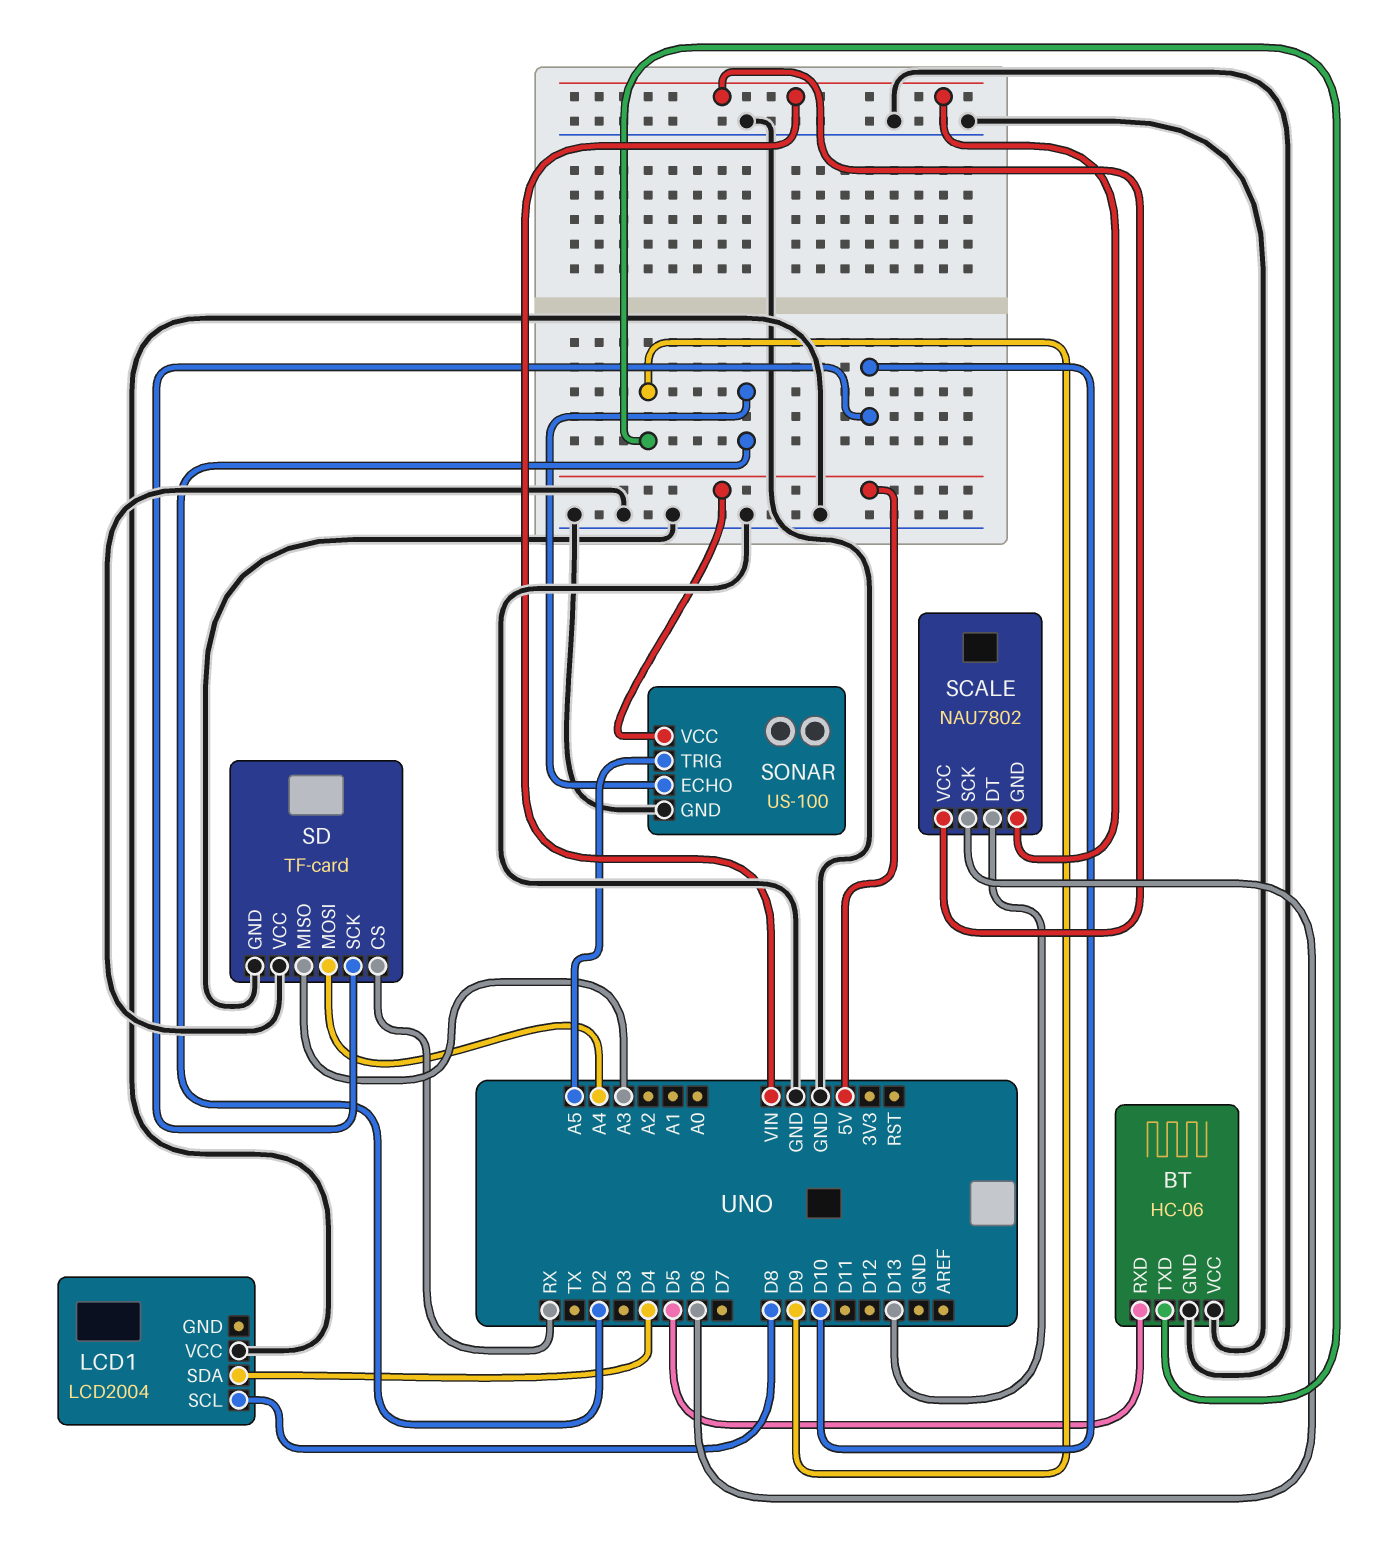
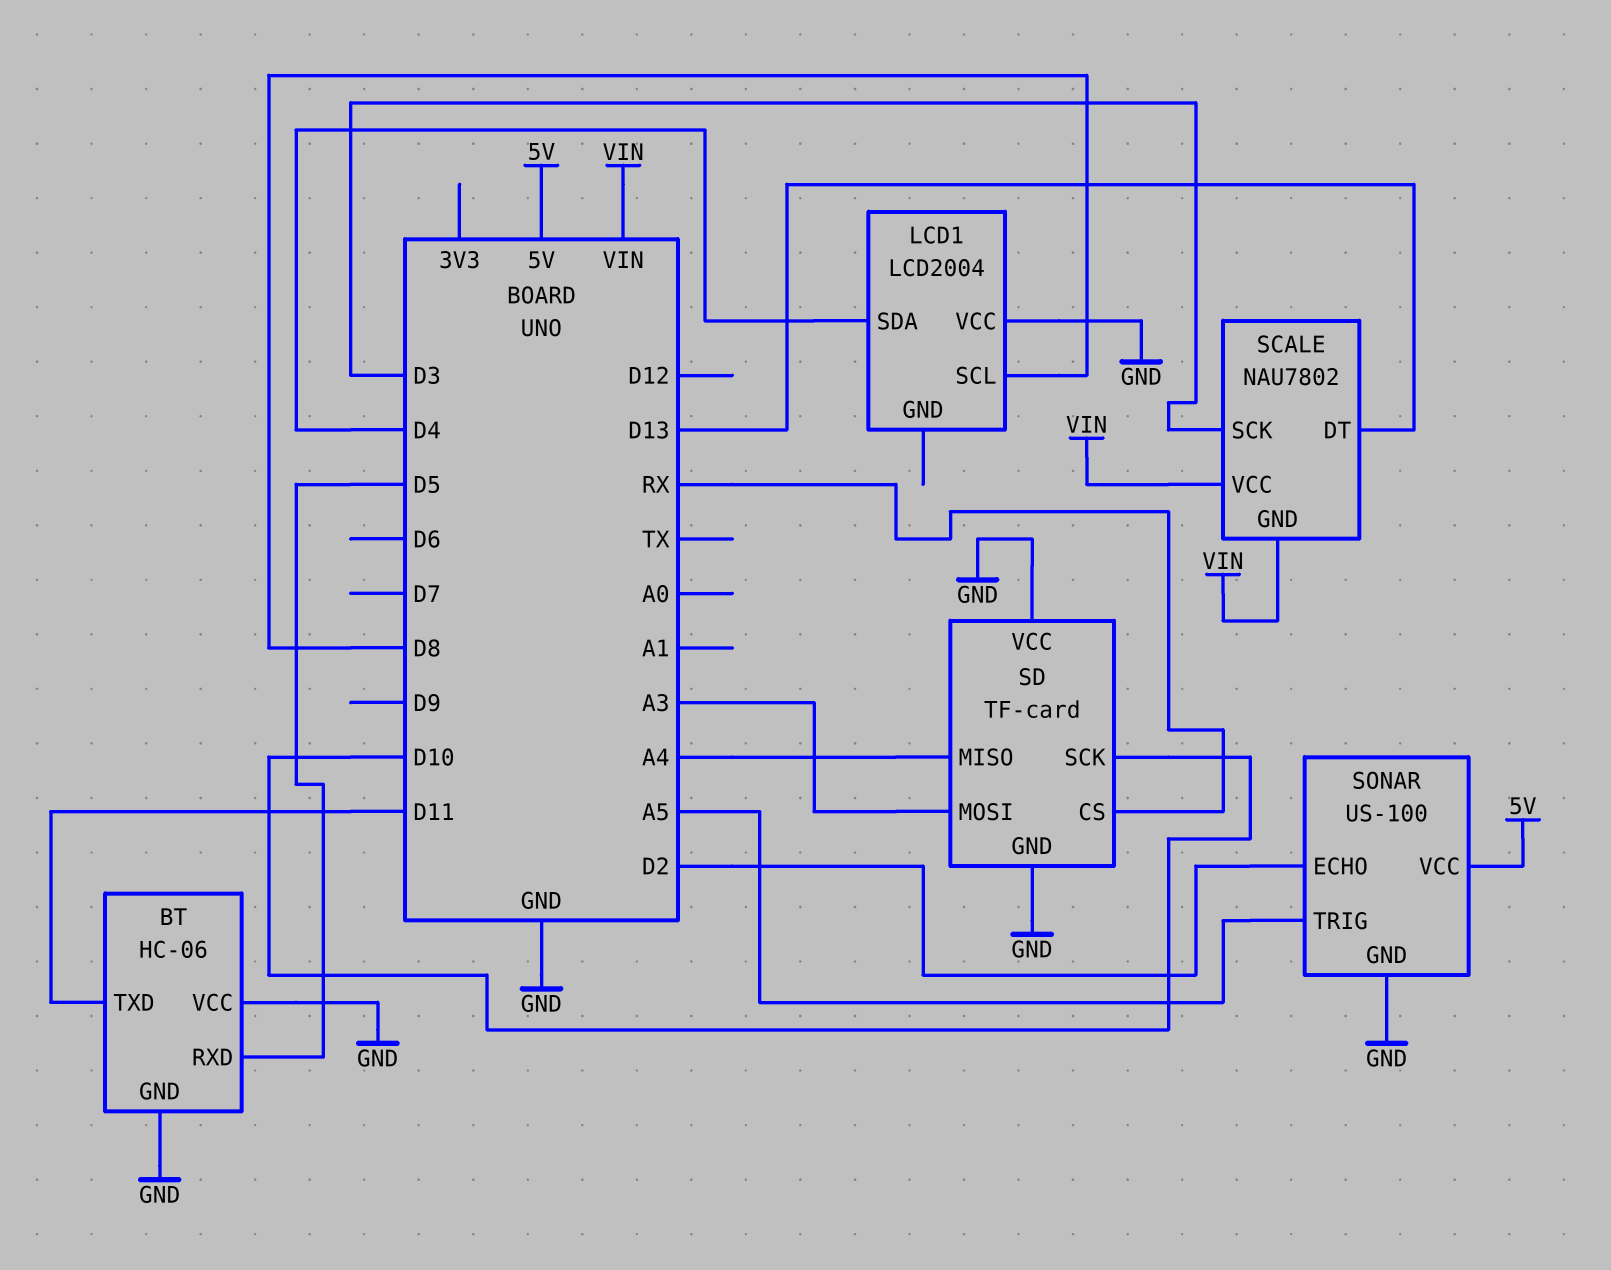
BT pin TXD: D9 -> D11
SCALE pin SCK: D6 -> D3
SD pin MISO: A3 -> A4
SD pin MOSI: A4 -> A3

